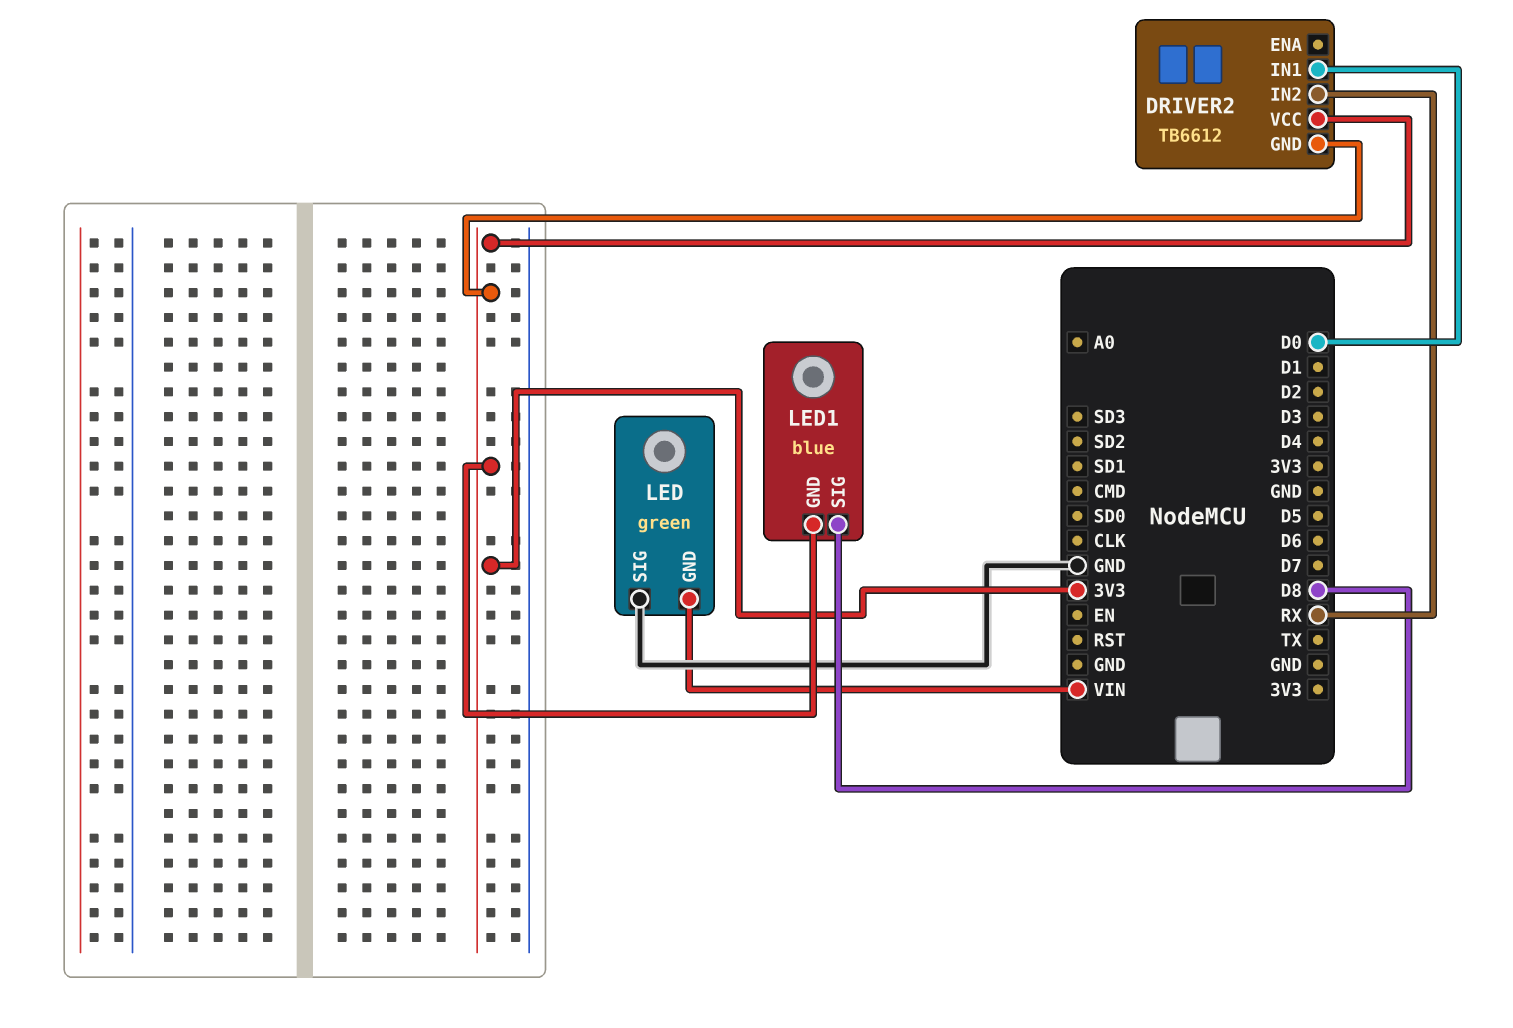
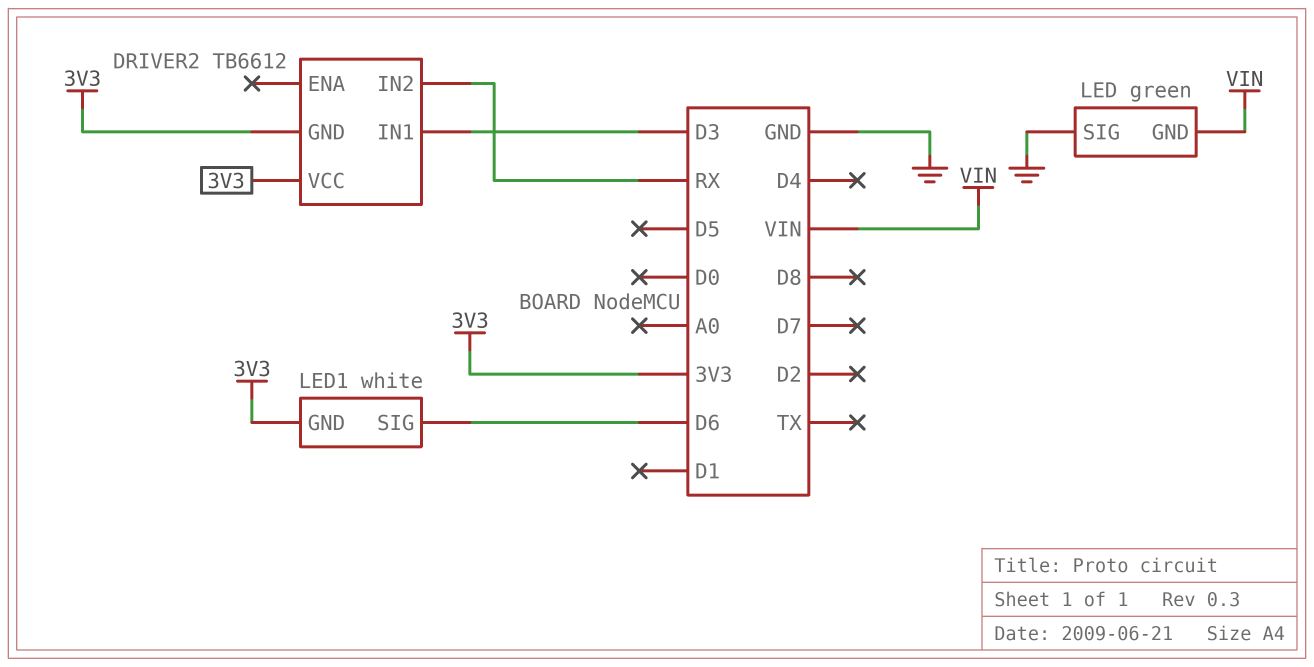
DRIVER2 pin IN1: D0 -> D3
LED1: blue -> white
LED1 pin SIG: D8 -> D6

